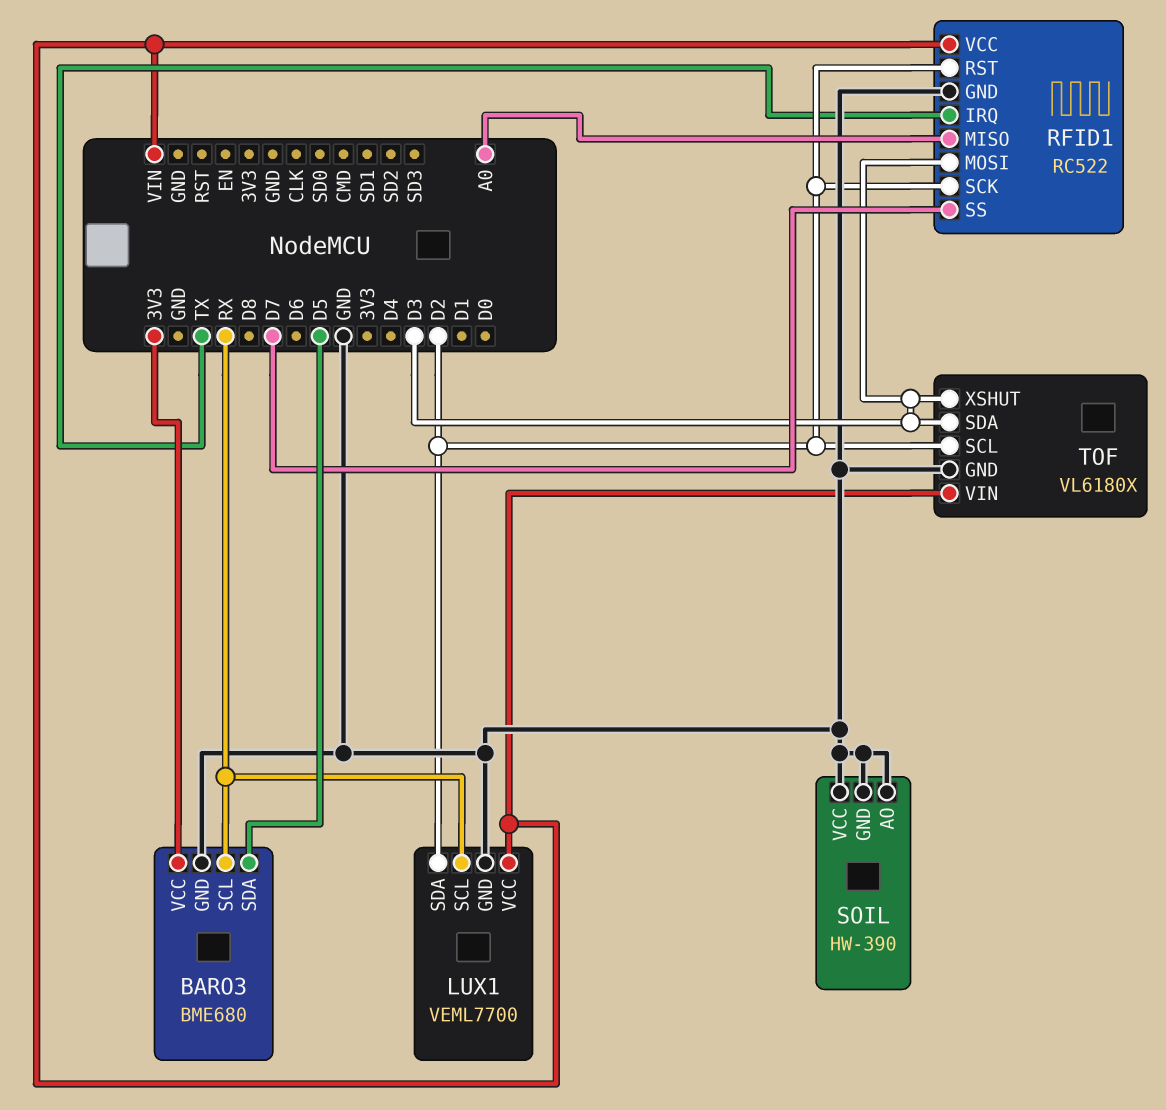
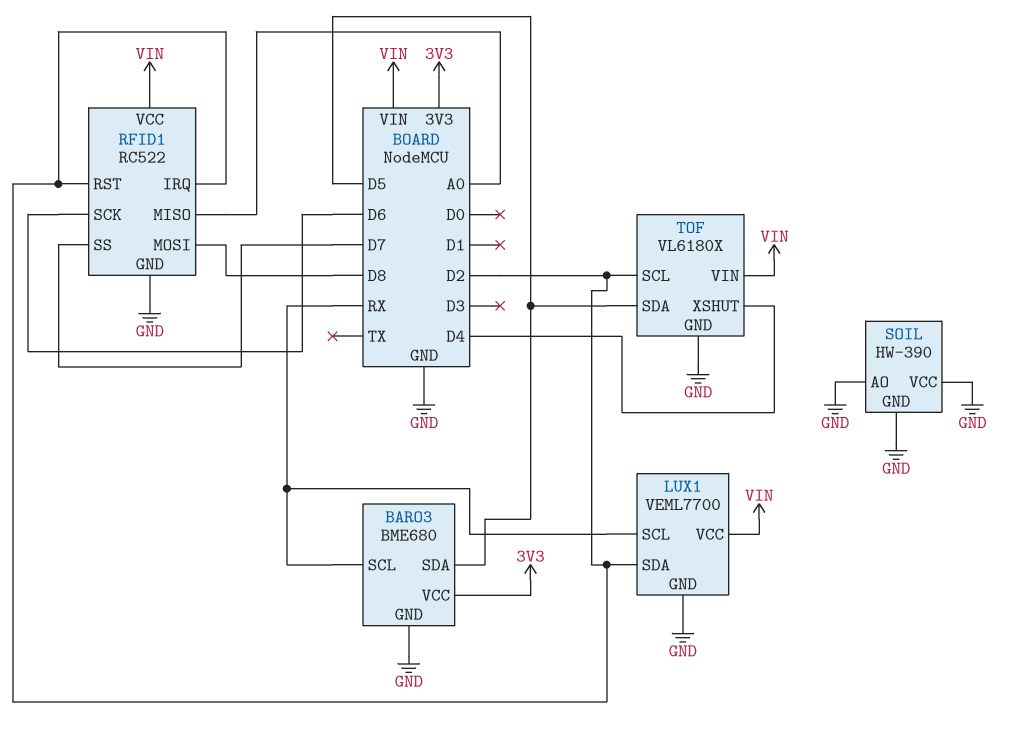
RFID1 pin IRQ: TX -> D2
RFID1 pin MOSI: D3 -> D8
RFID1 pin SCK: D2 -> D6
TOF pin SDA: D3 -> D5
TOF pin XSHUT: D3 -> D4

